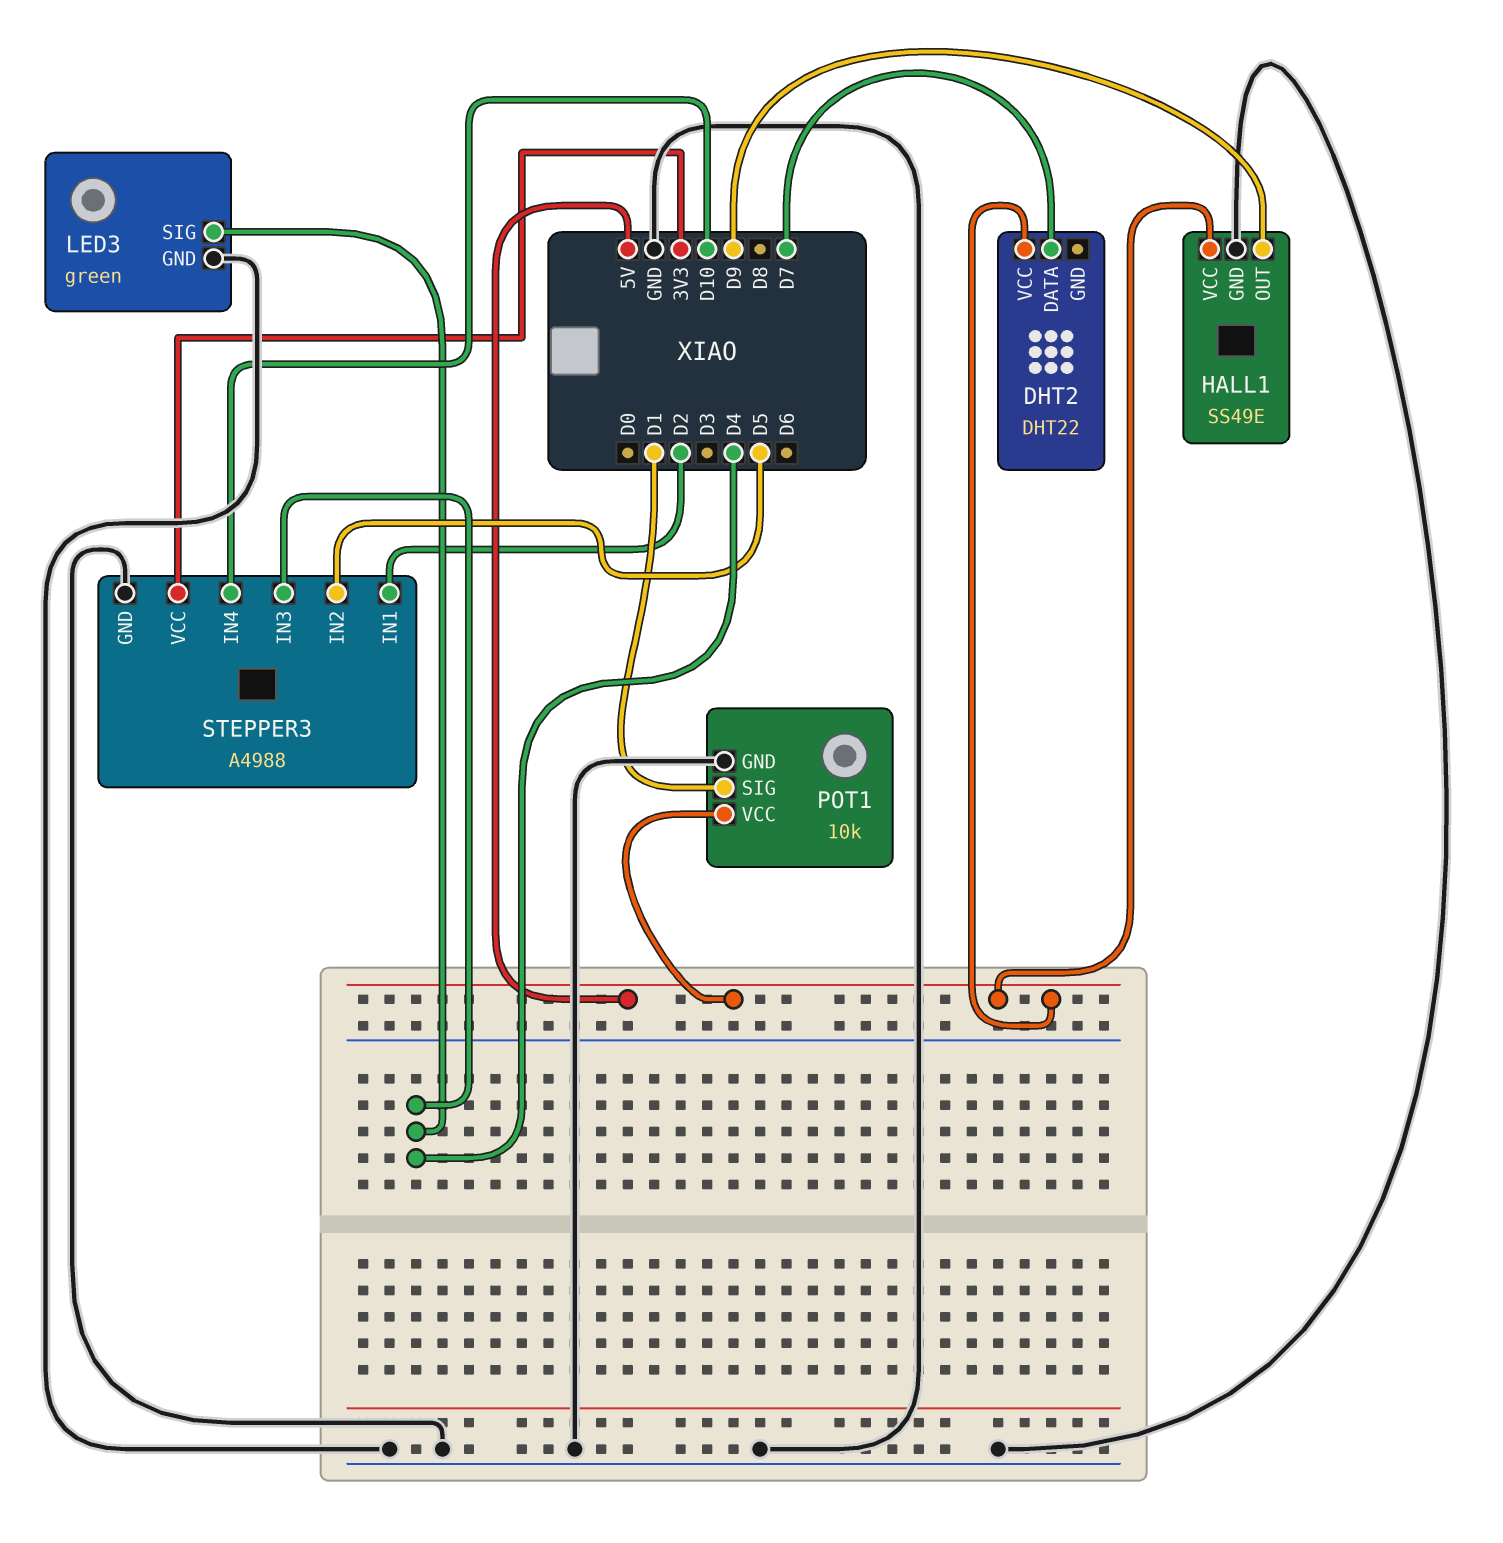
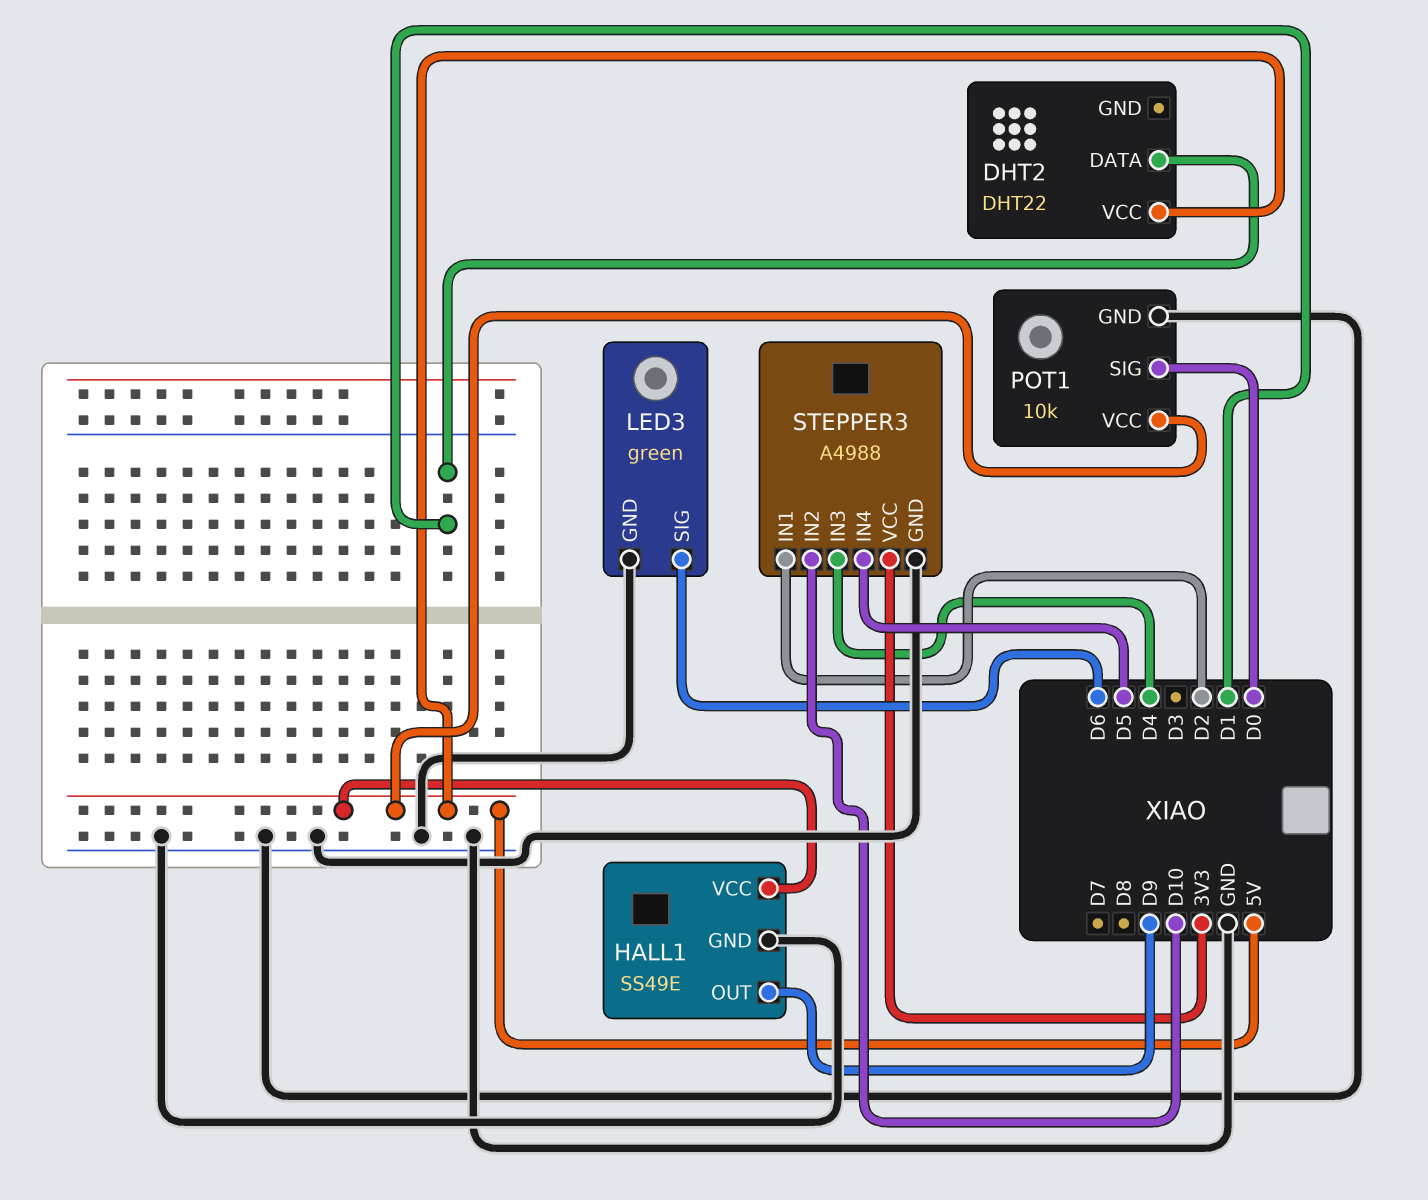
DHT2 pin DATA: D7 -> D1
LED3 pin SIG: D4 -> D6
POT1 pin SIG: D1 -> D0
STEPPER3 pin IN2: D5 -> D10
STEPPER3 pin IN4: D10 -> D5

